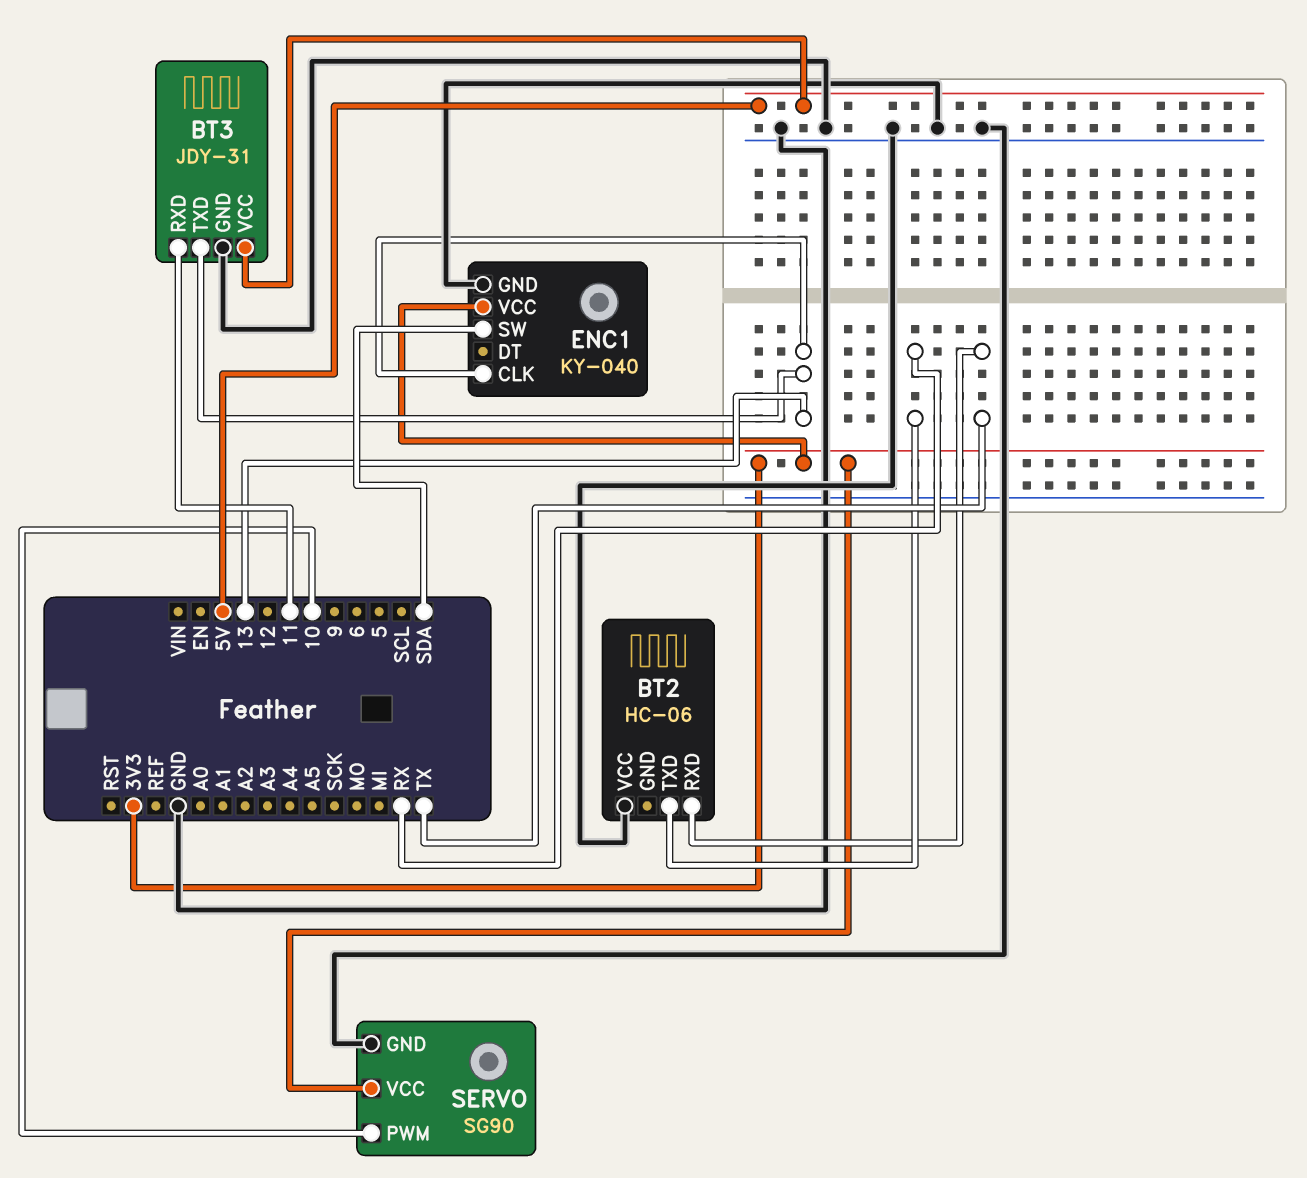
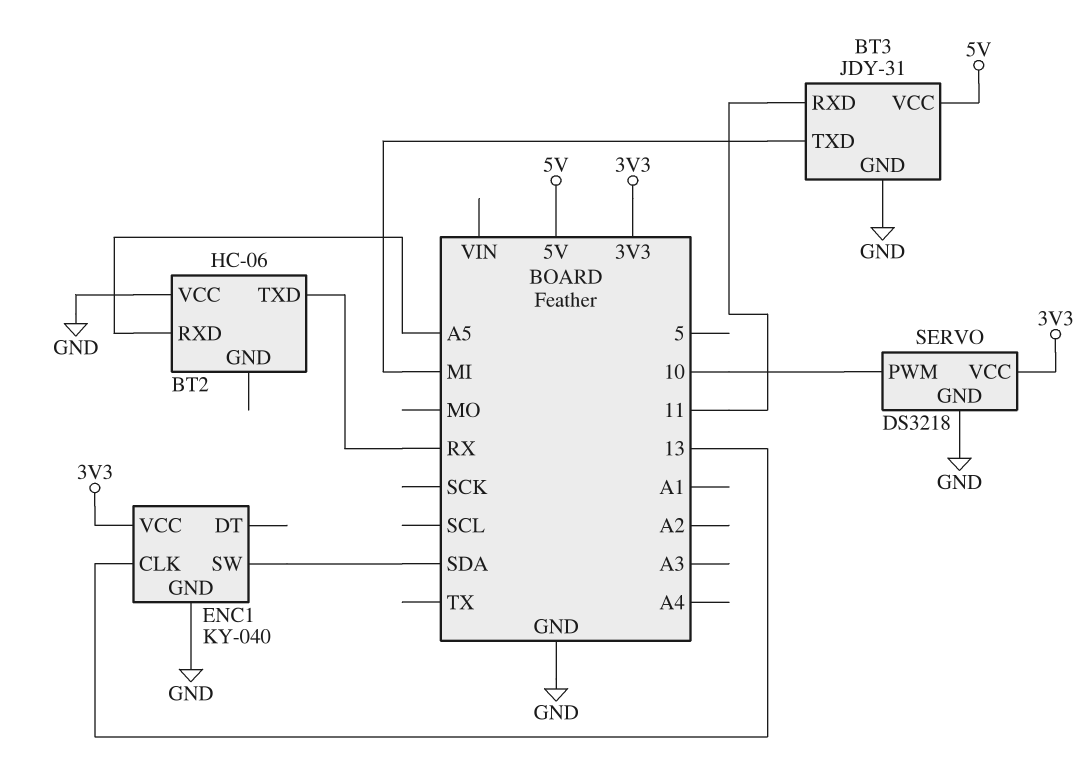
BT2 pin RXD: TX -> A5
BT3 pin TXD: 13 -> MI
SERVO: SG90 -> DS3218

